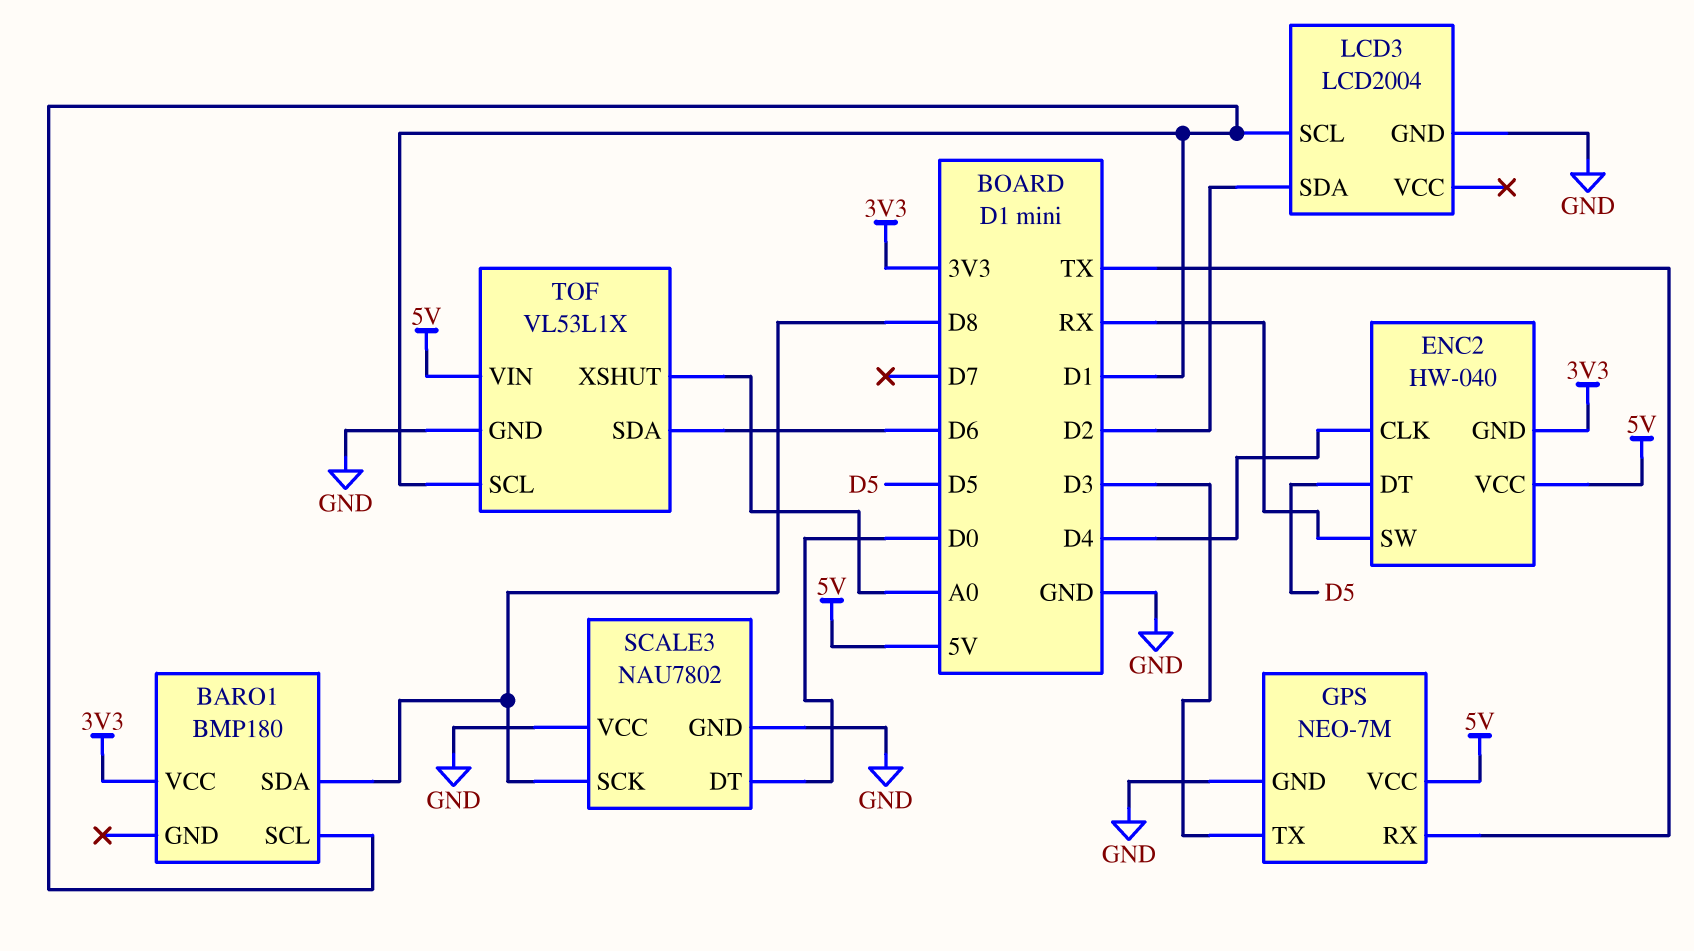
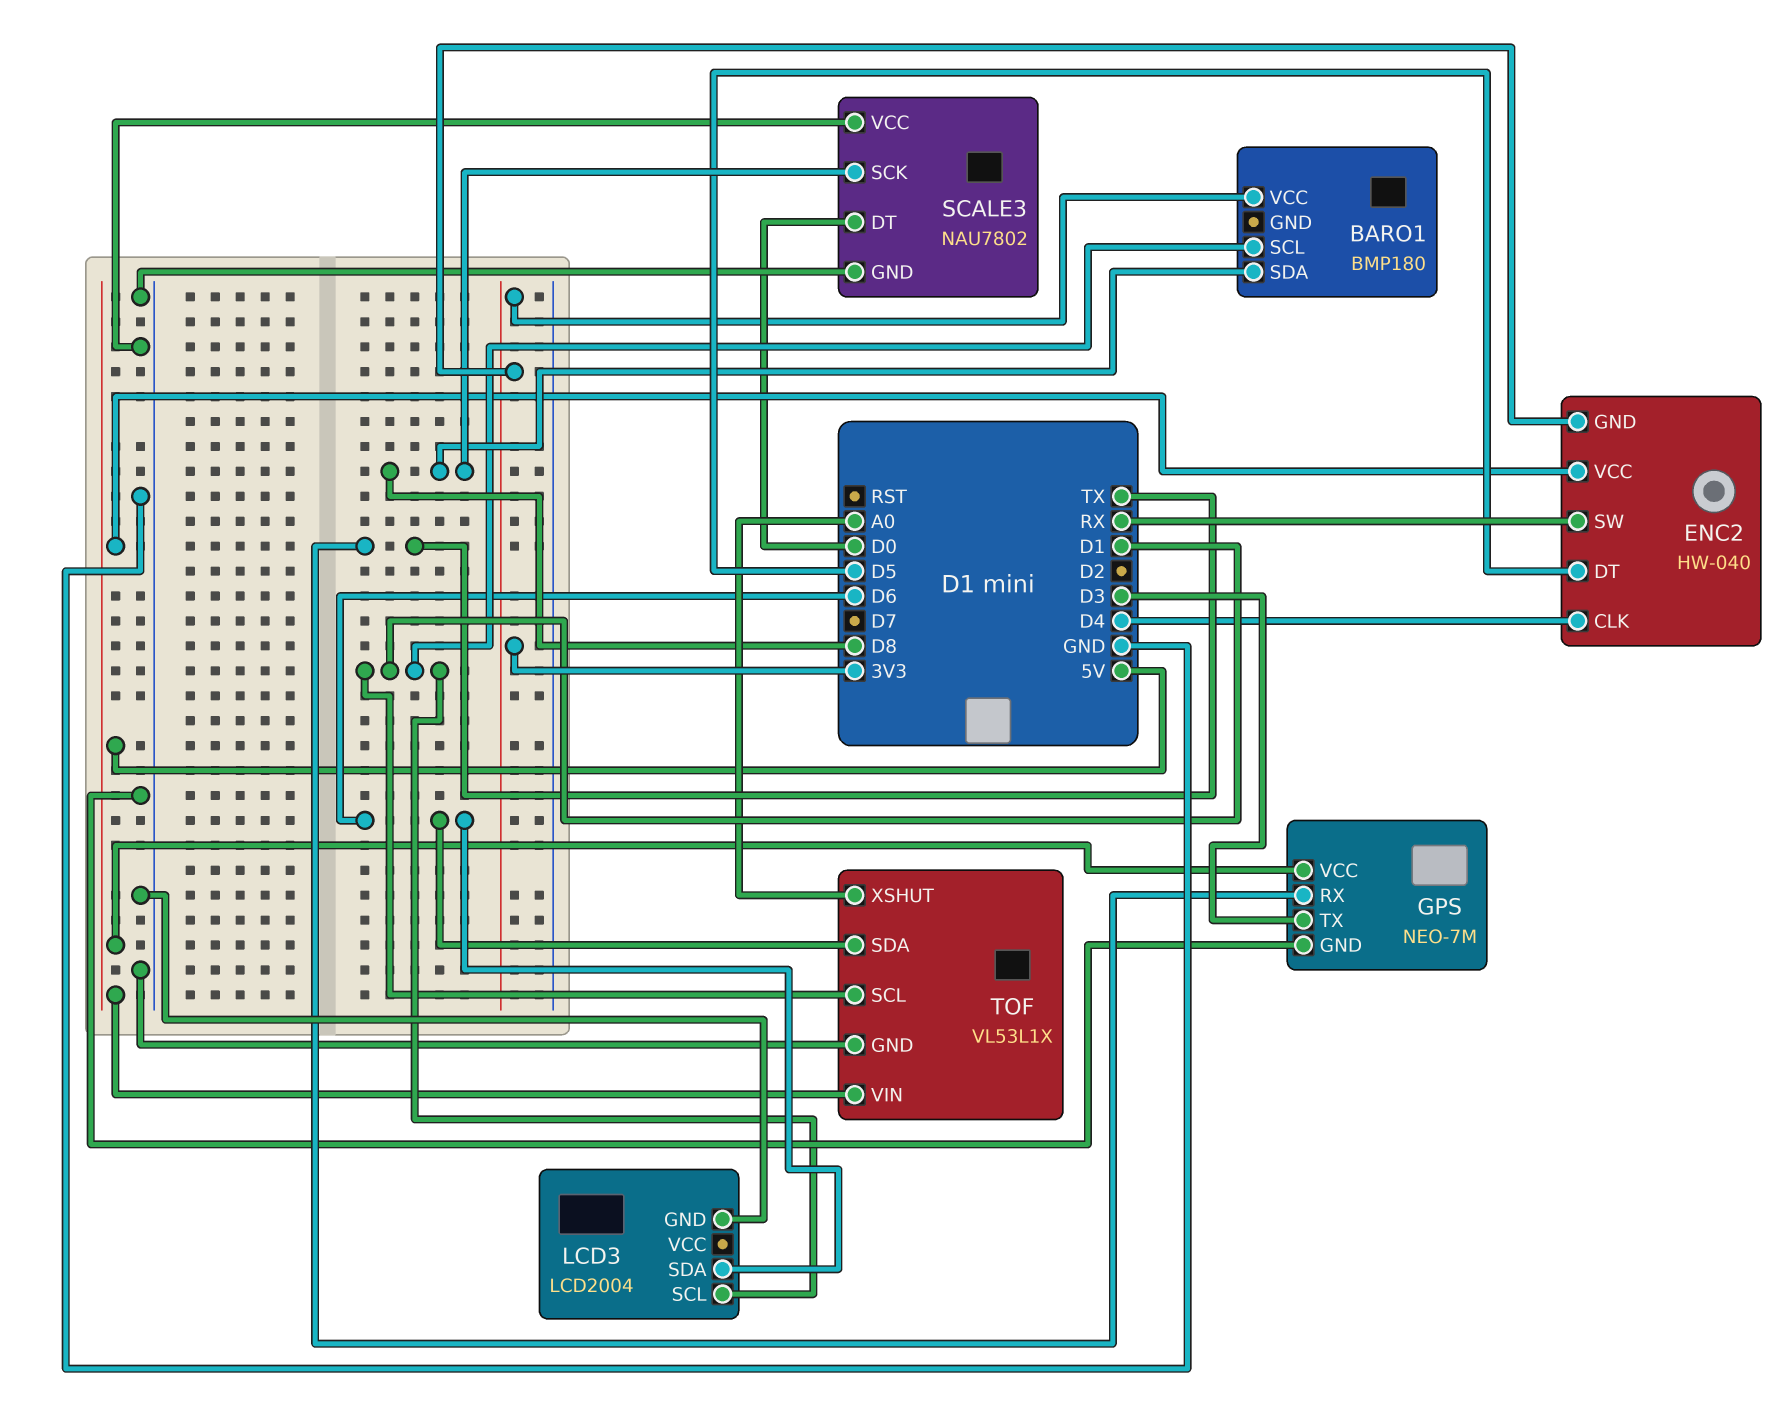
LCD3 pin SDA: D2 -> D6

